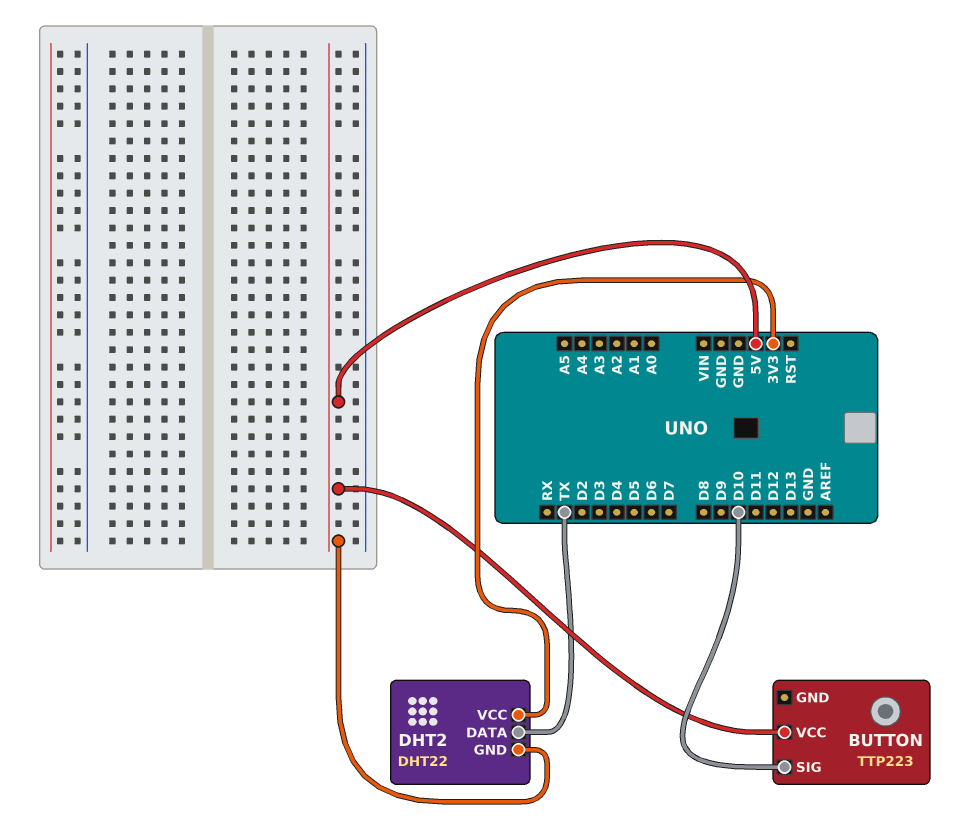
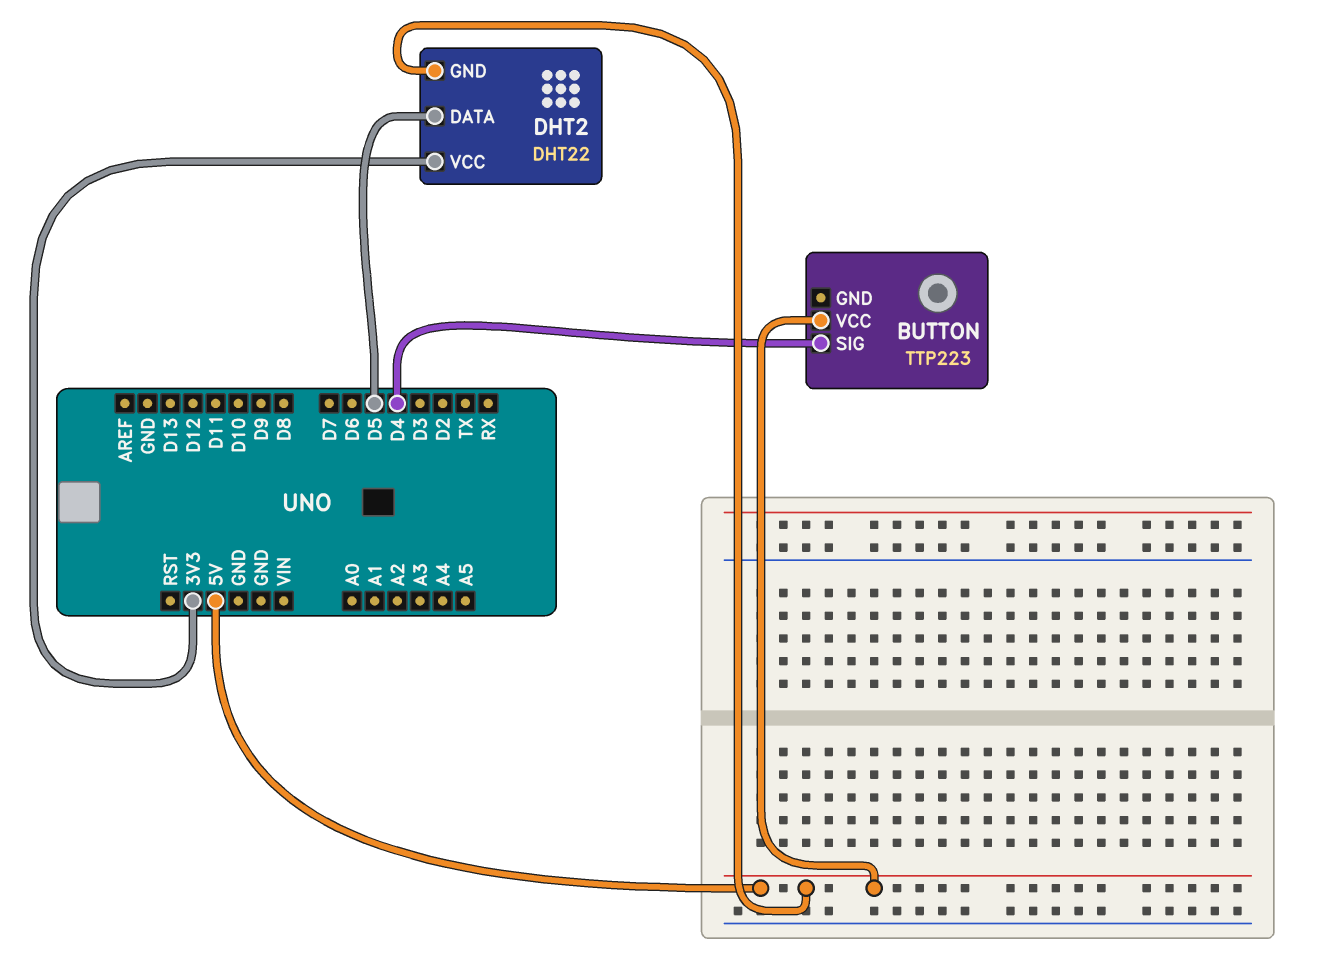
BUTTON pin SIG: D10 -> D4
DHT2 pin DATA: TX -> D5

